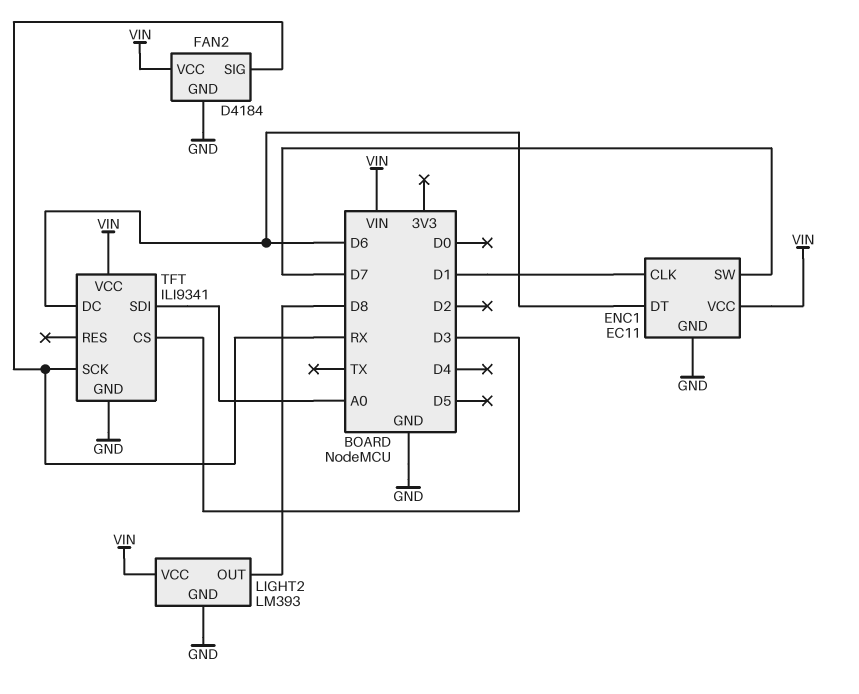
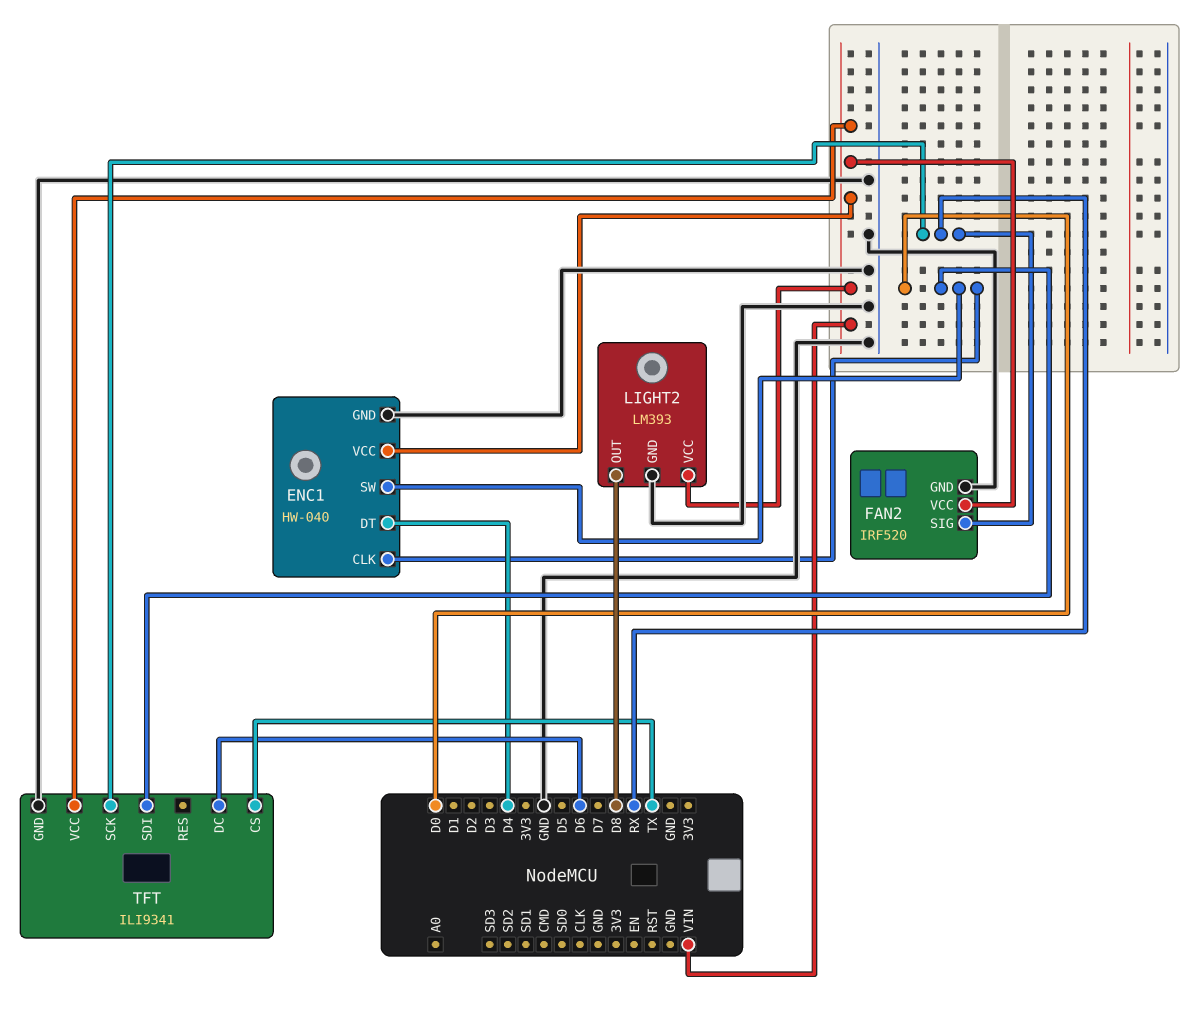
ENC1: EC11 -> HW-040
ENC1 pin CLK: D1 -> D0
ENC1 pin DT: D6 -> D4
ENC1 pin SW: D7 -> D0
FAN2: D4184 -> IRF520
TFT pin CS: D3 -> TX
TFT pin SDI: A0 -> D0

